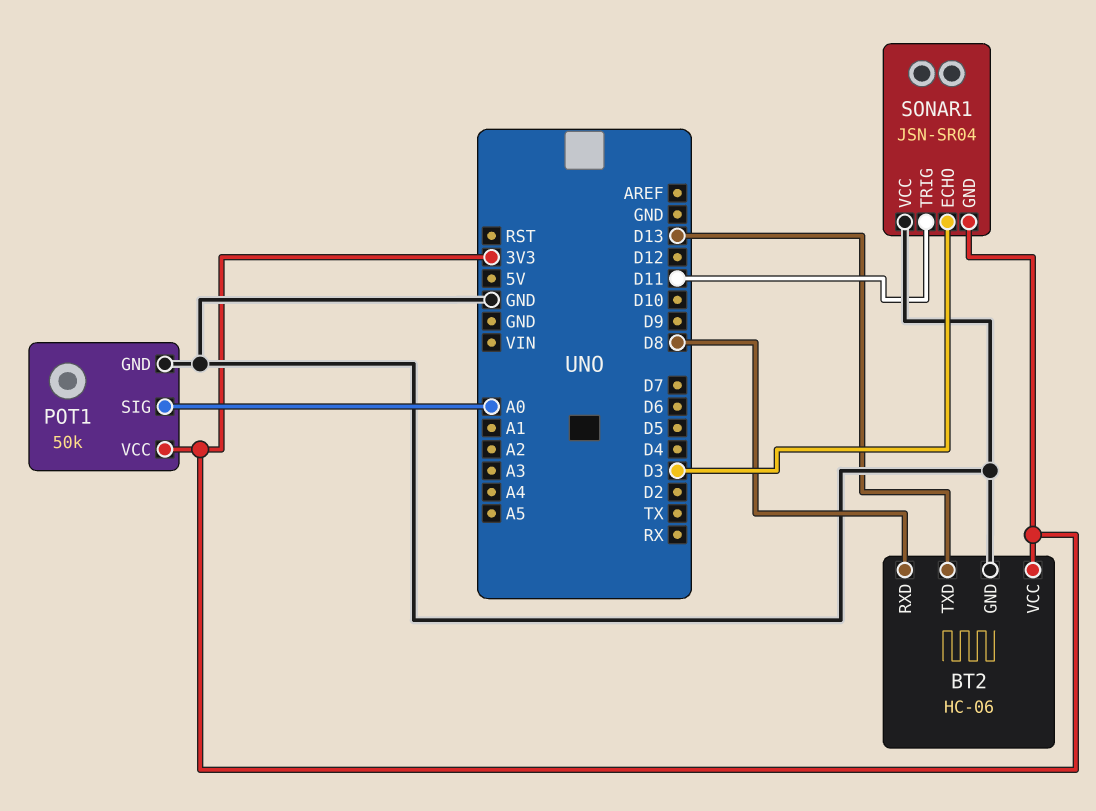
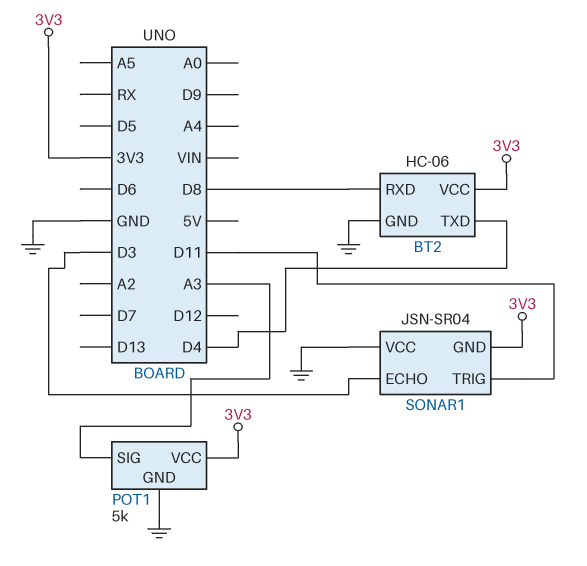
BT2 pin TXD: D13 -> D4
POT1: 50k -> 5k
POT1 pin SIG: A0 -> A3

